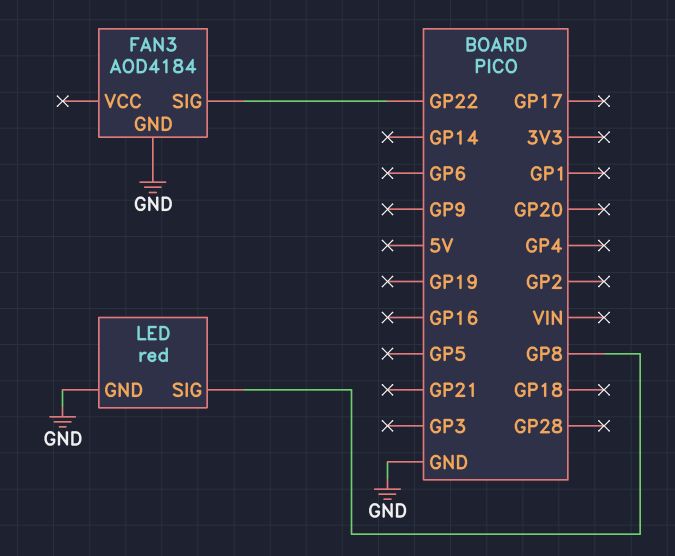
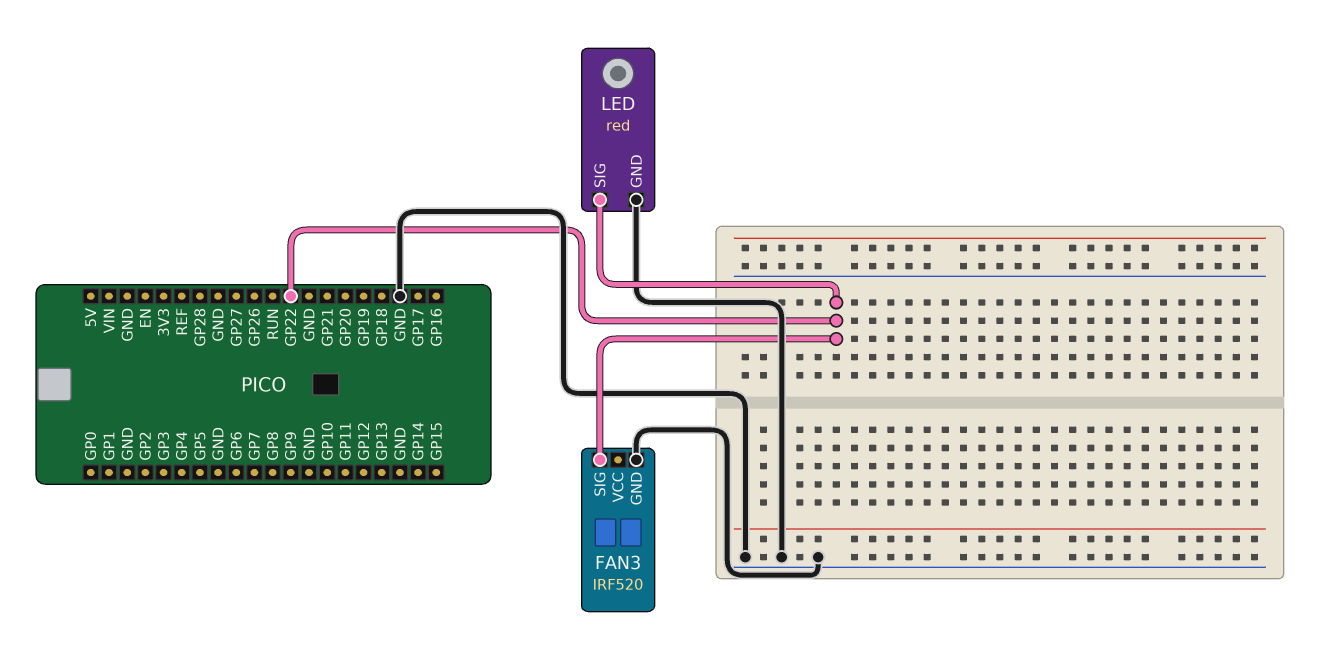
FAN3: AOD4184 -> IRF520
LED pin SIG: GP8 -> GP22

